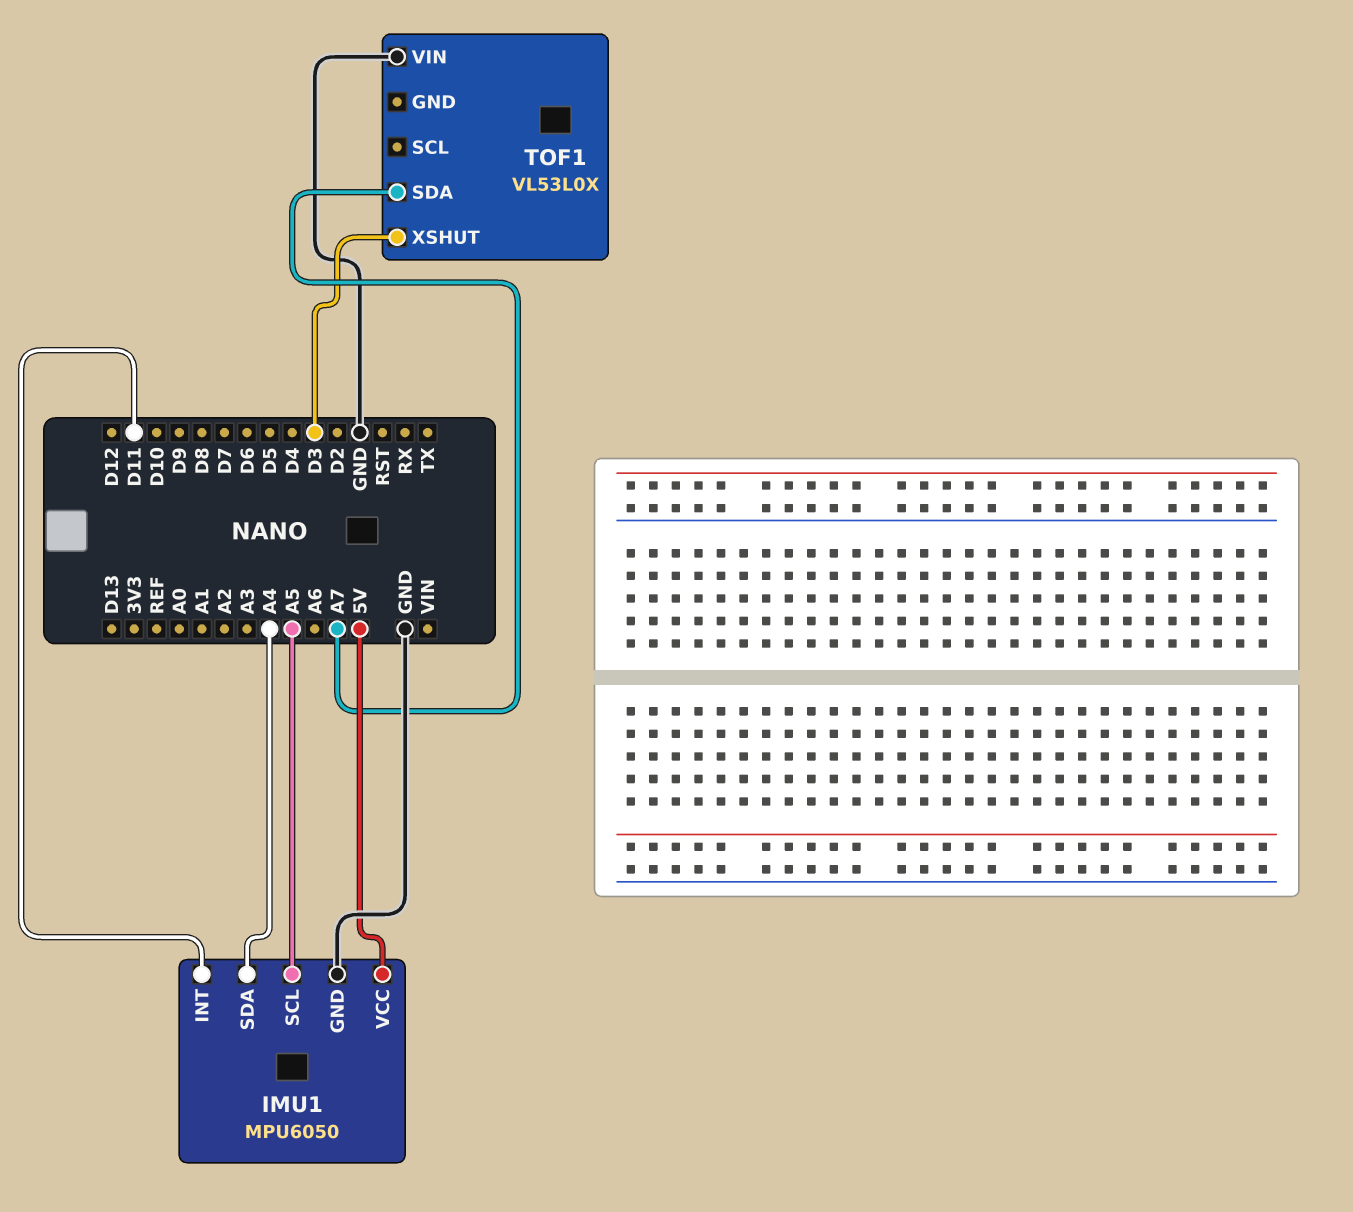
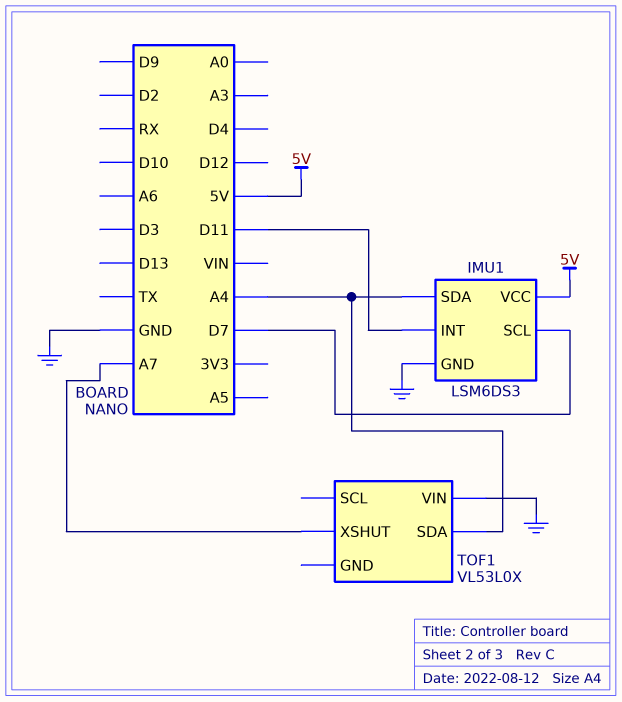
IMU1: MPU6050 -> LSM6DS3
IMU1 pin SCL: A5 -> D7
TOF1 pin SDA: A7 -> A4
TOF1 pin XSHUT: D3 -> A7

